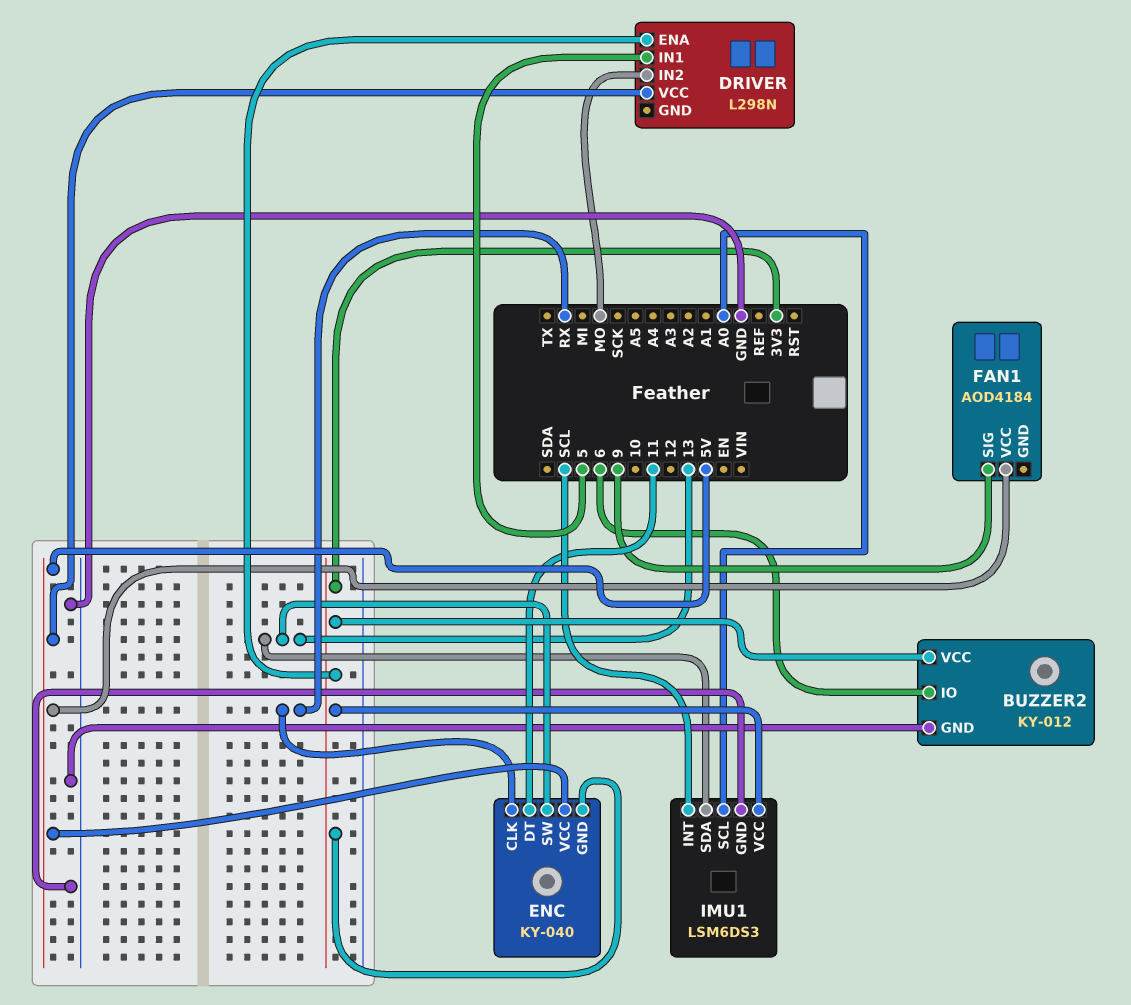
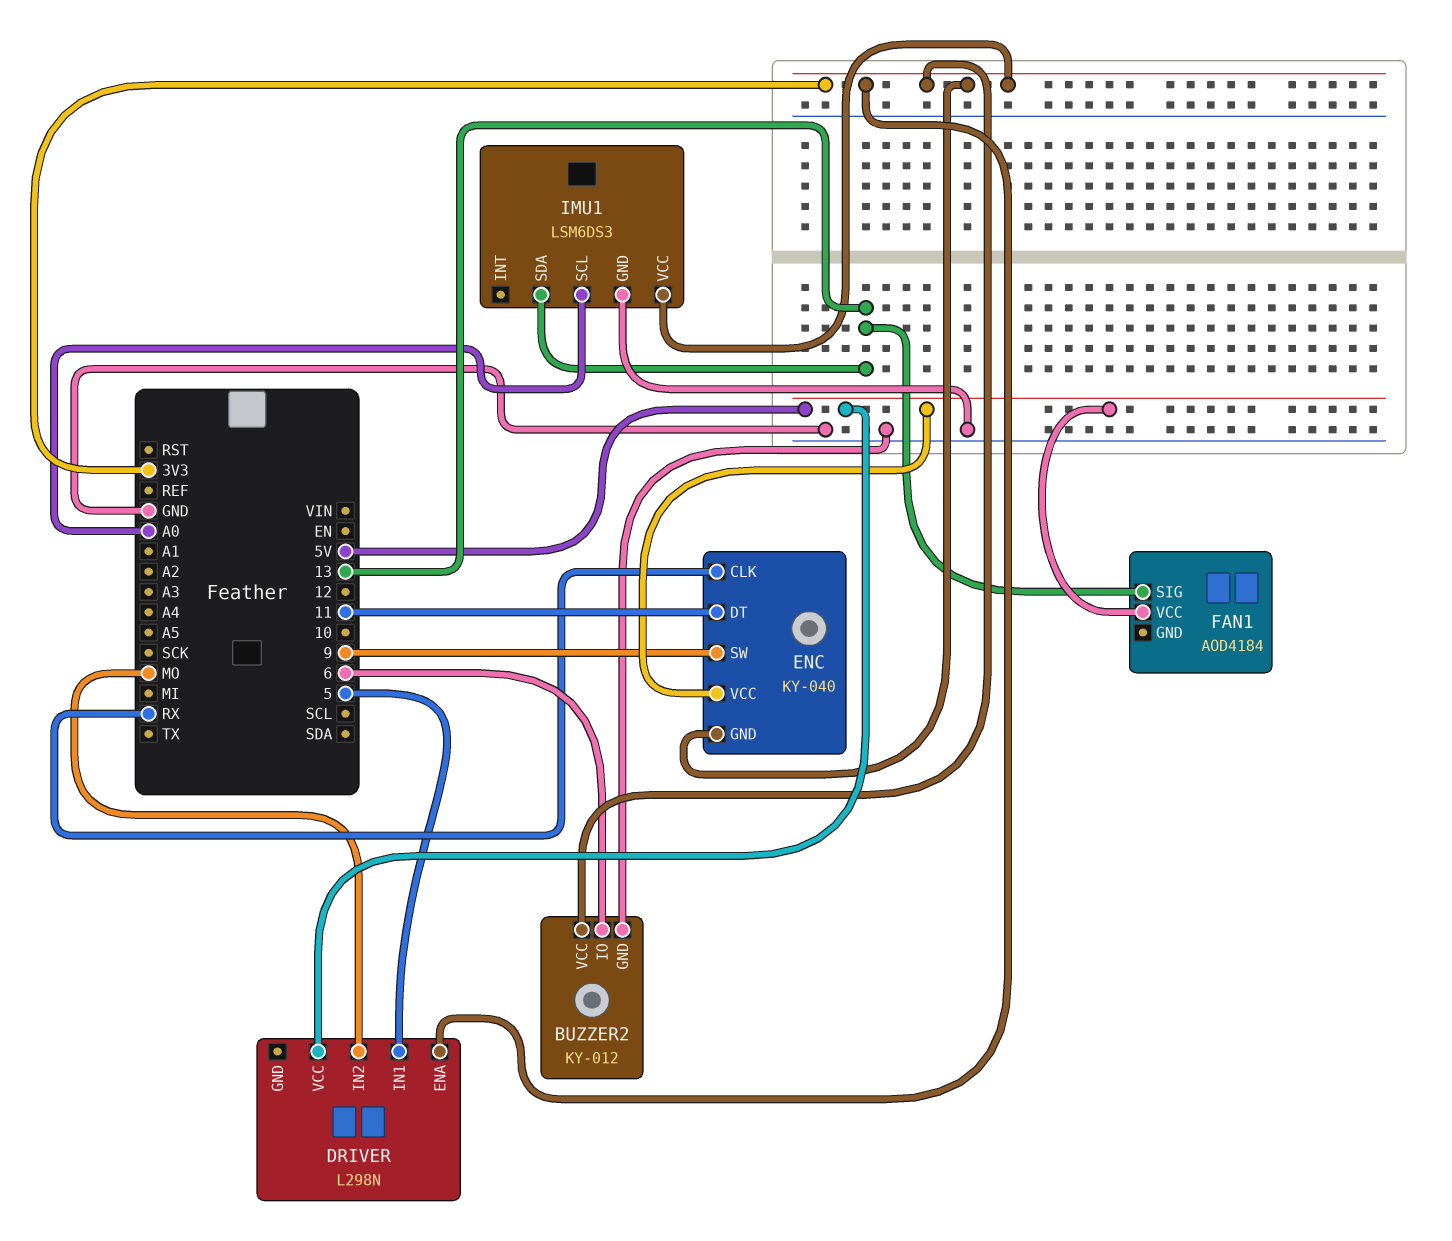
ENC pin SW: 13 -> 9
FAN1 pin SIG: 9 -> 13
IMU1 pin INT: SCL -> none

